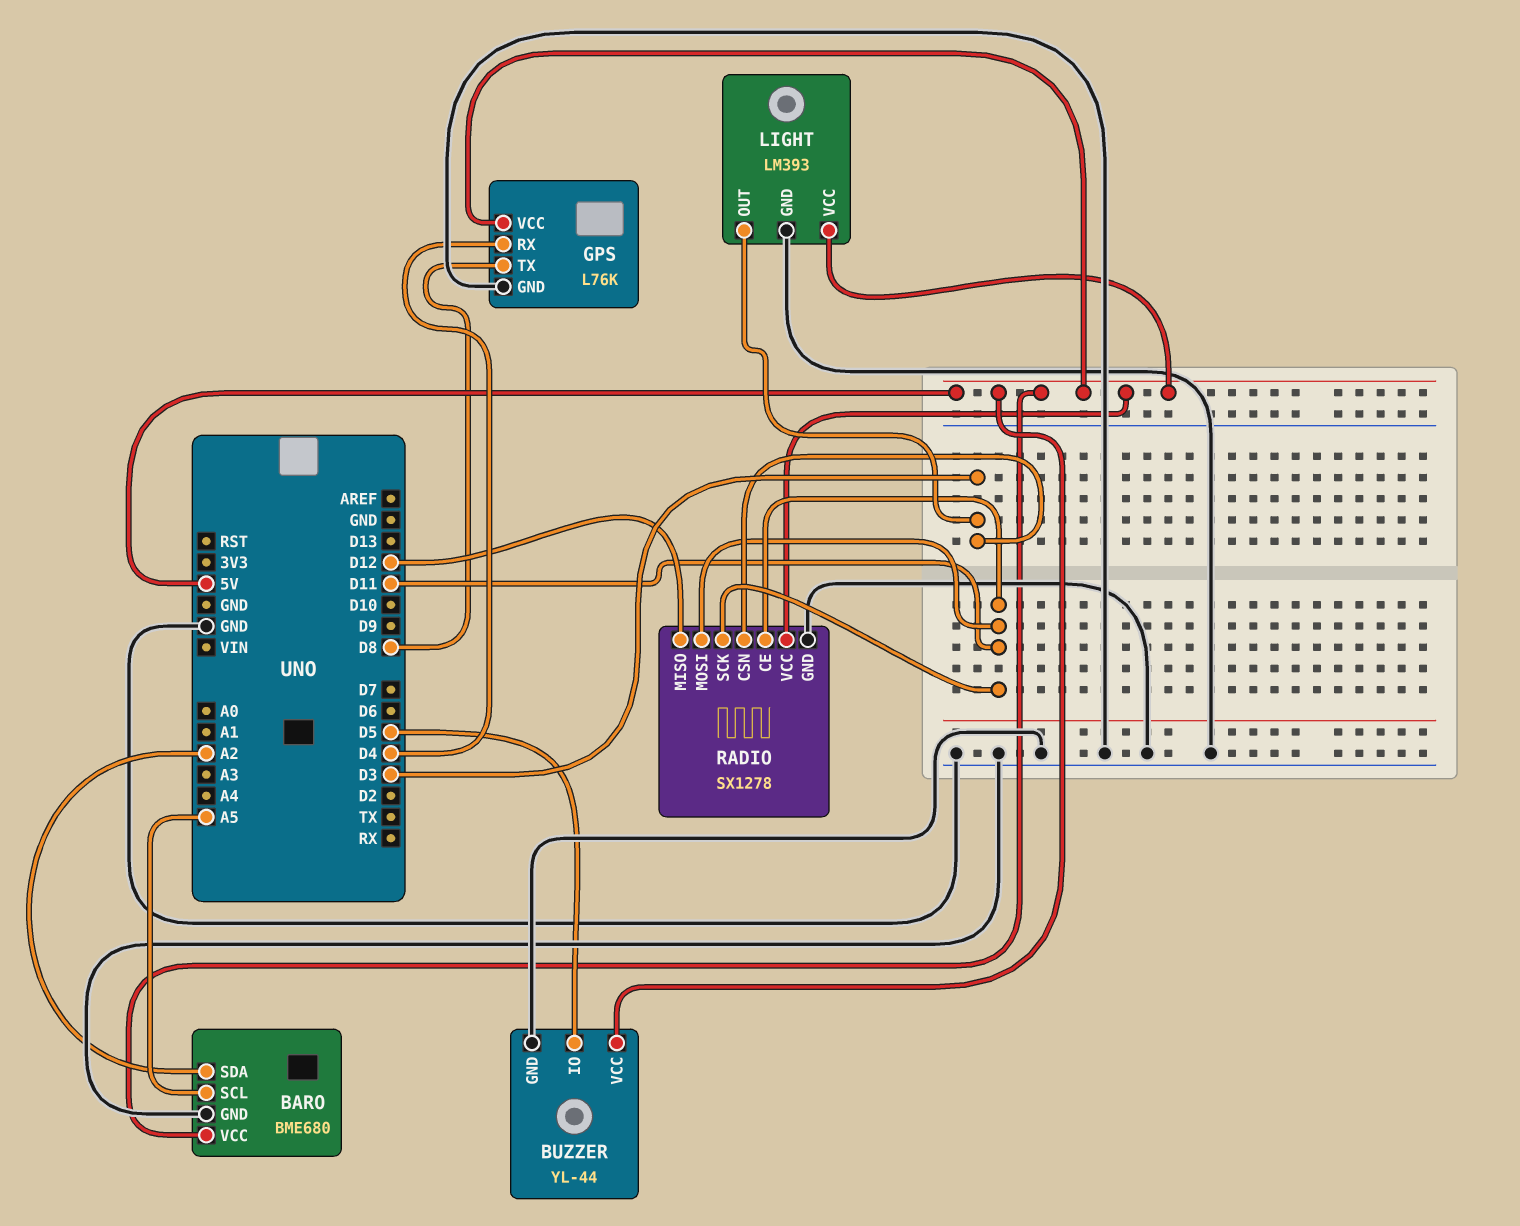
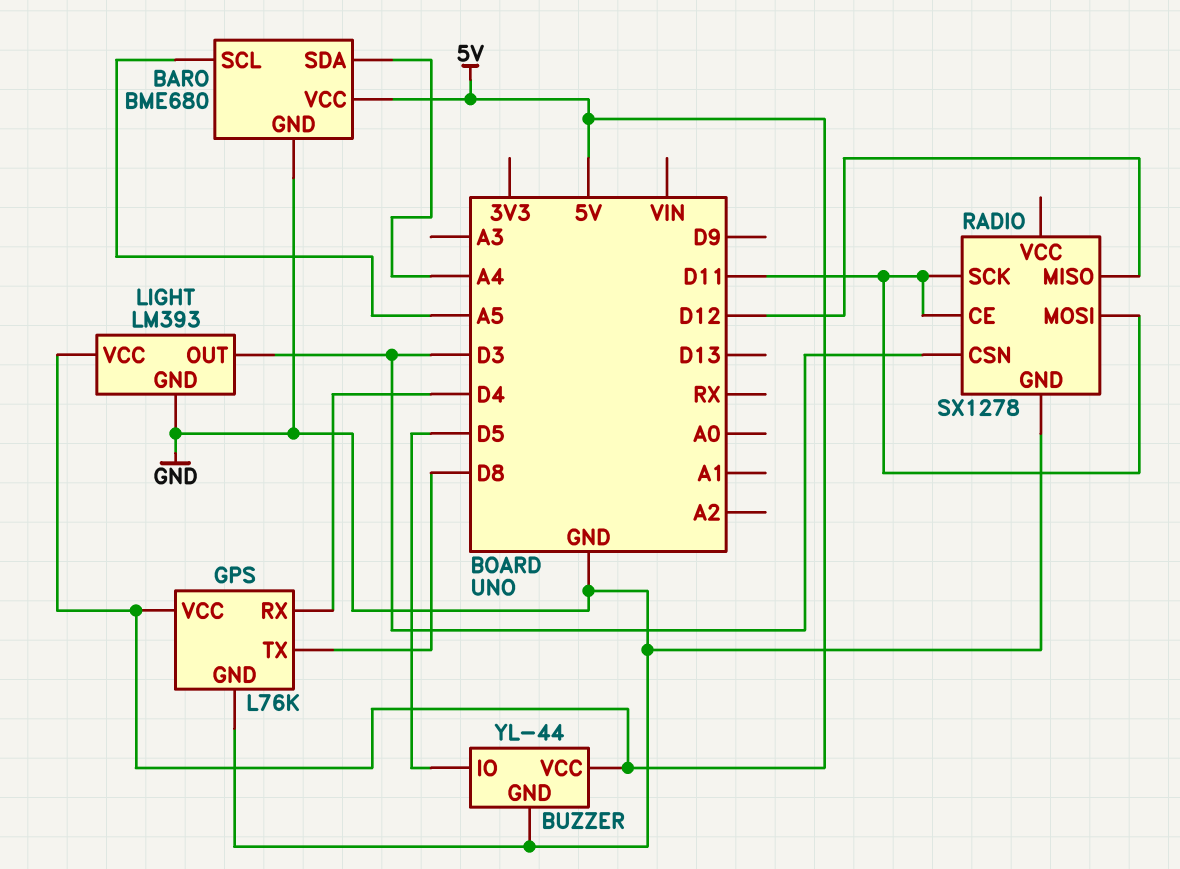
BARO pin SDA: A2 -> A4
RADIO pin VCC: 5V -> none

